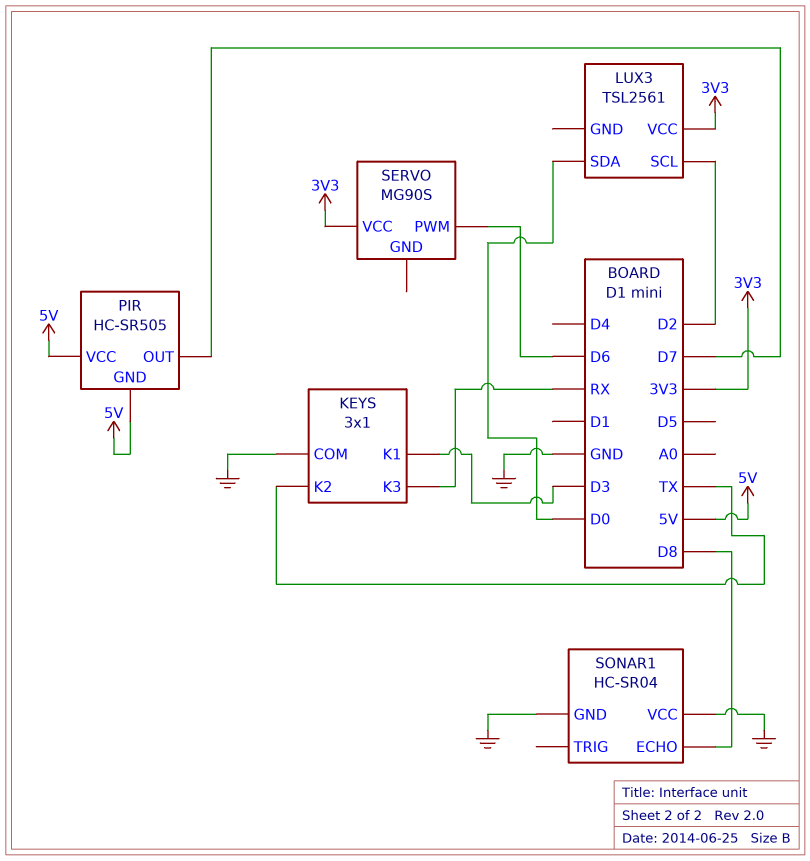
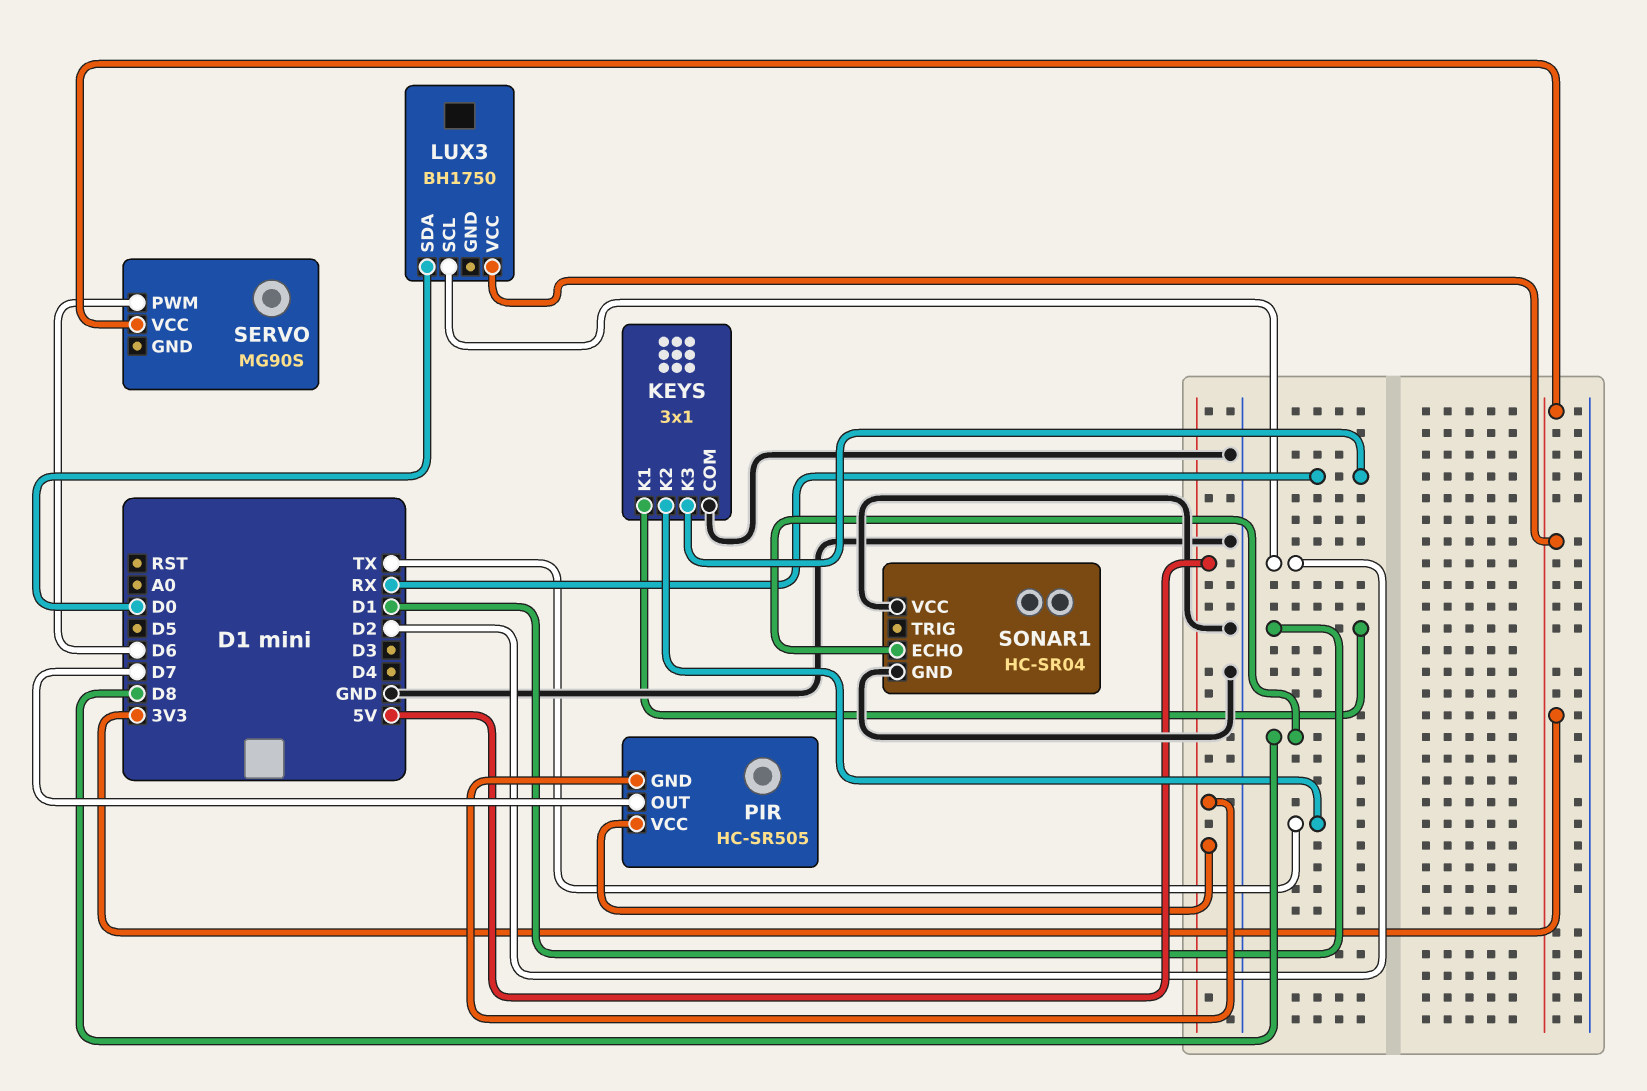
KEYS pin K1: D3 -> D1
LUX3: TSL2561 -> BH1750

